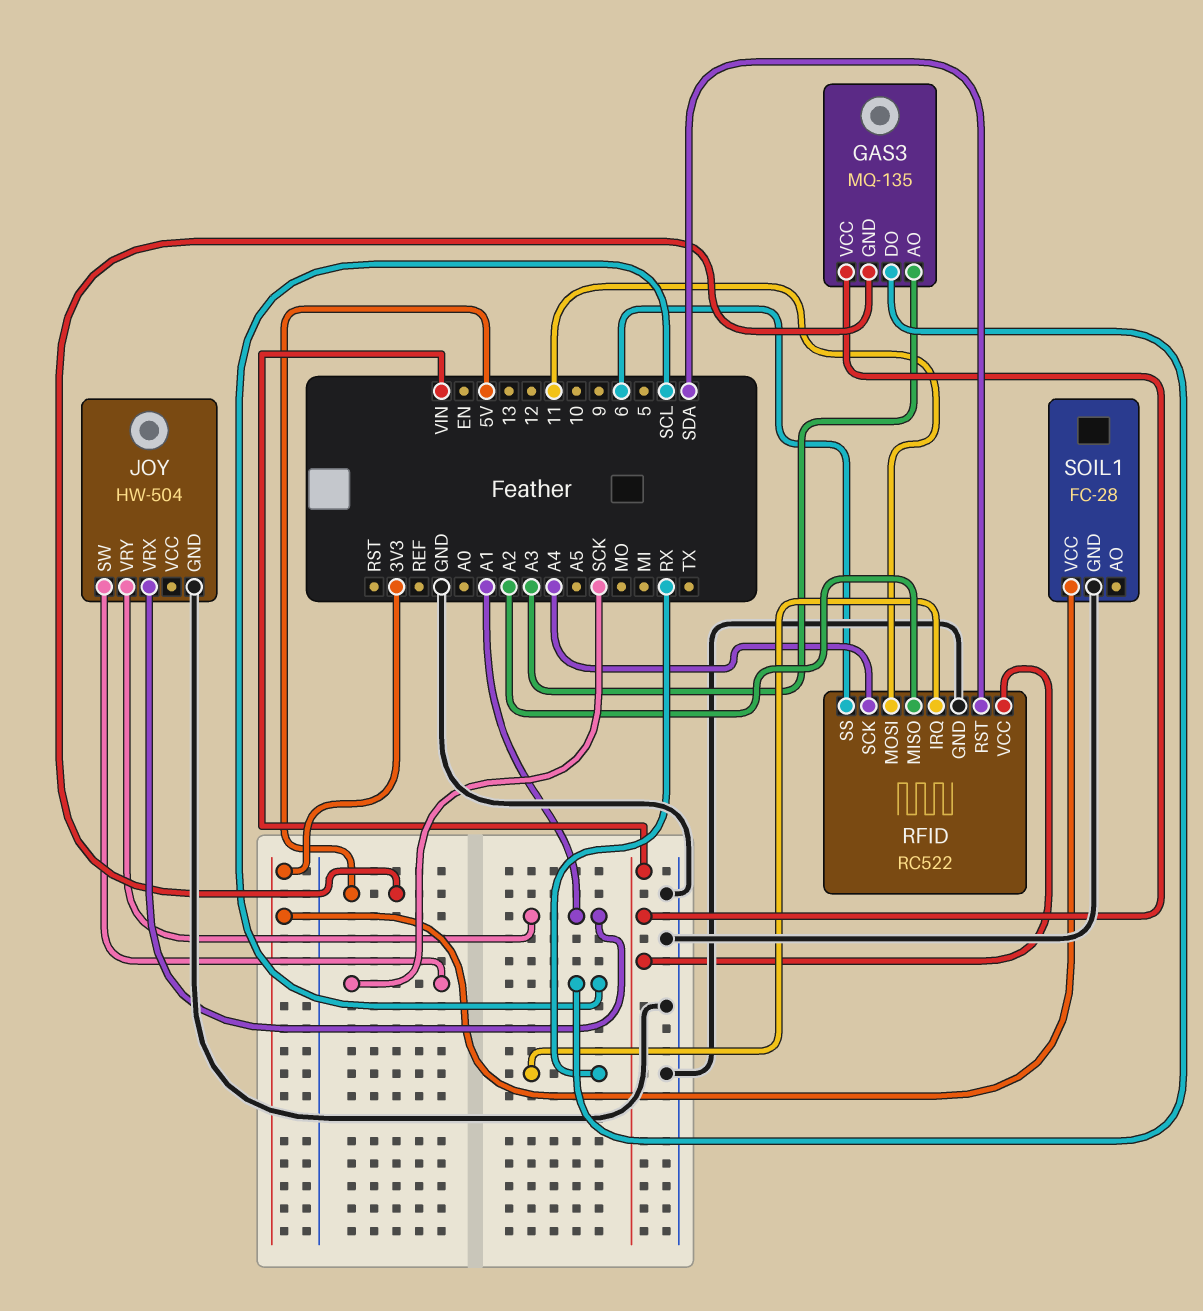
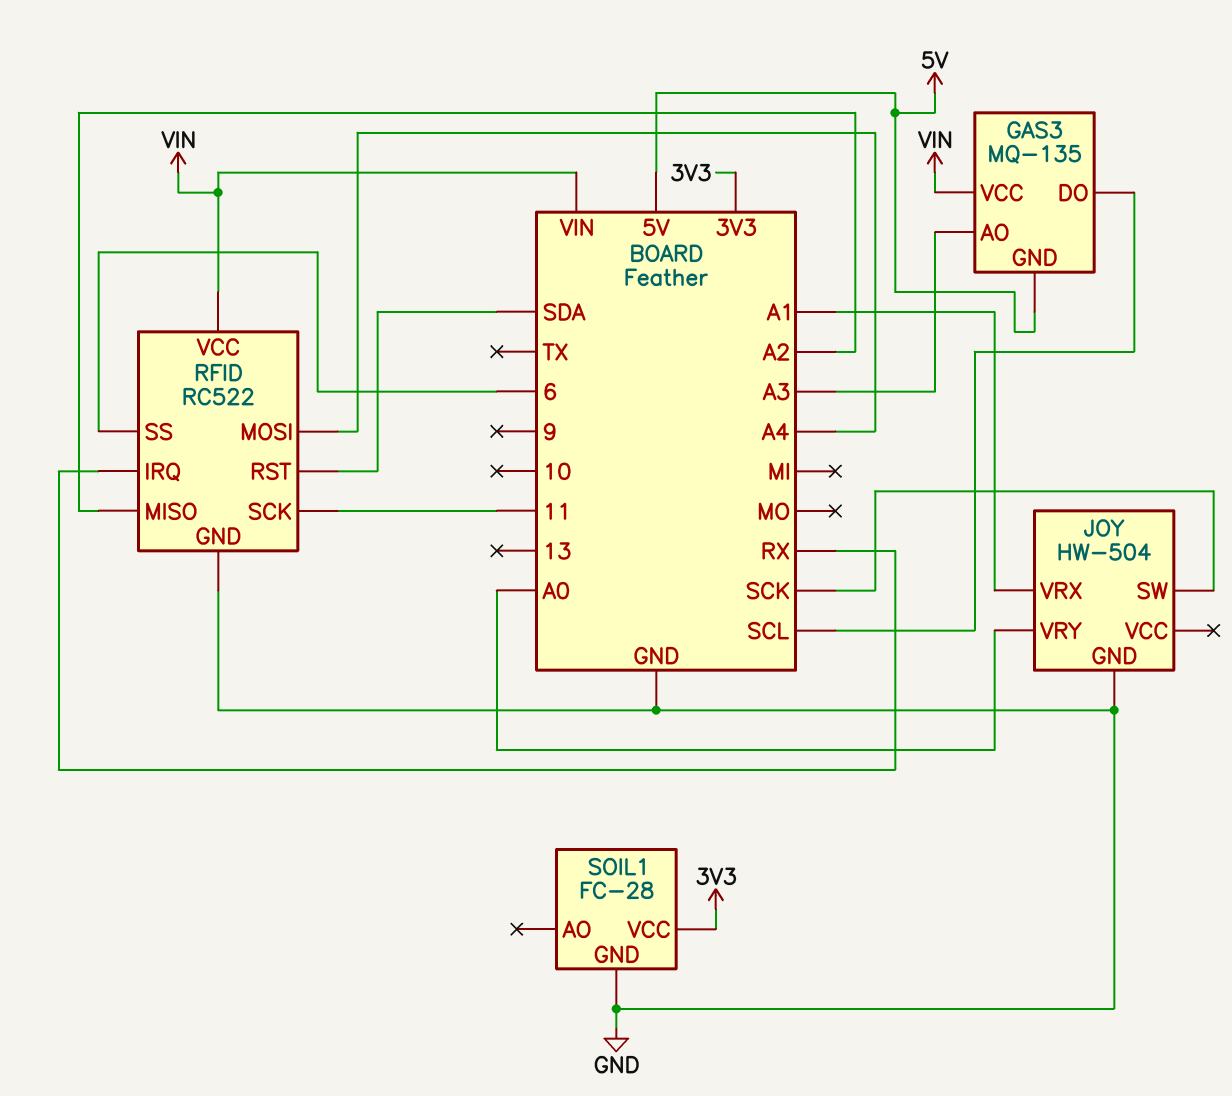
JOY pin VRY: A1 -> A0
RFID pin MOSI: 11 -> A4
RFID pin SCK: A4 -> 11

